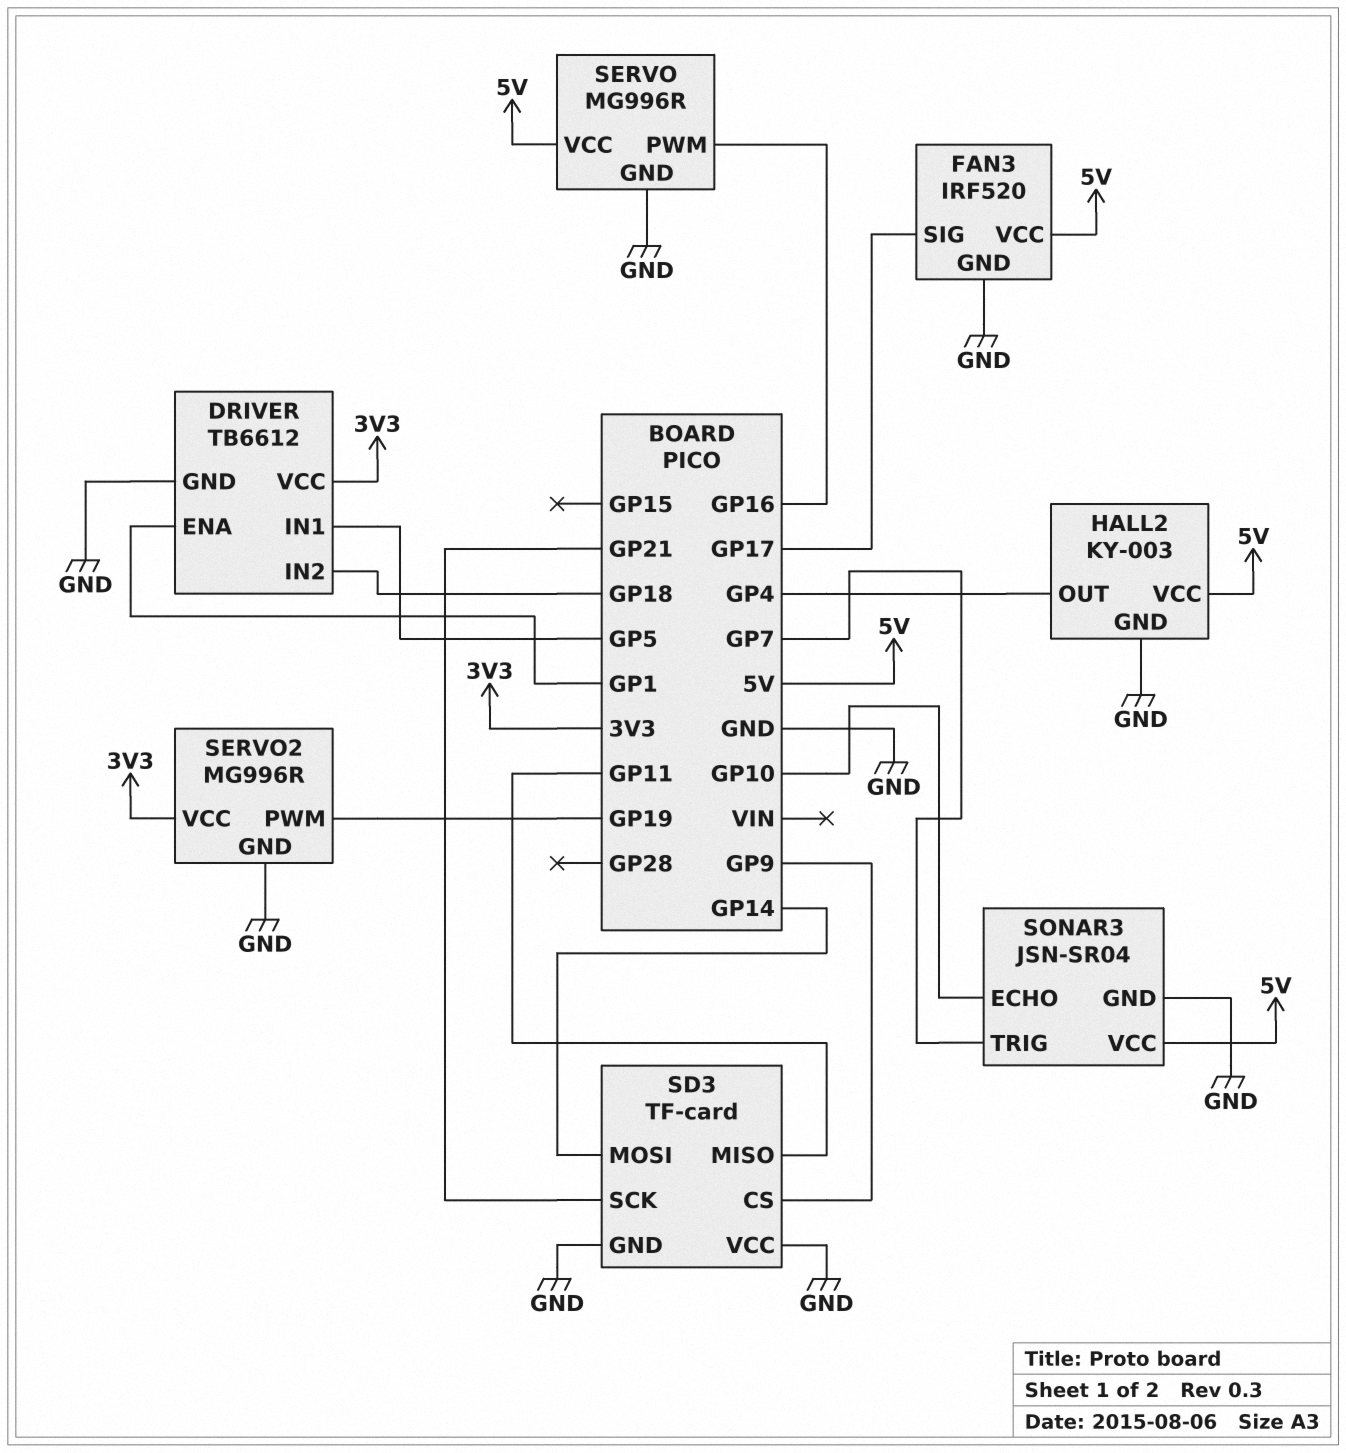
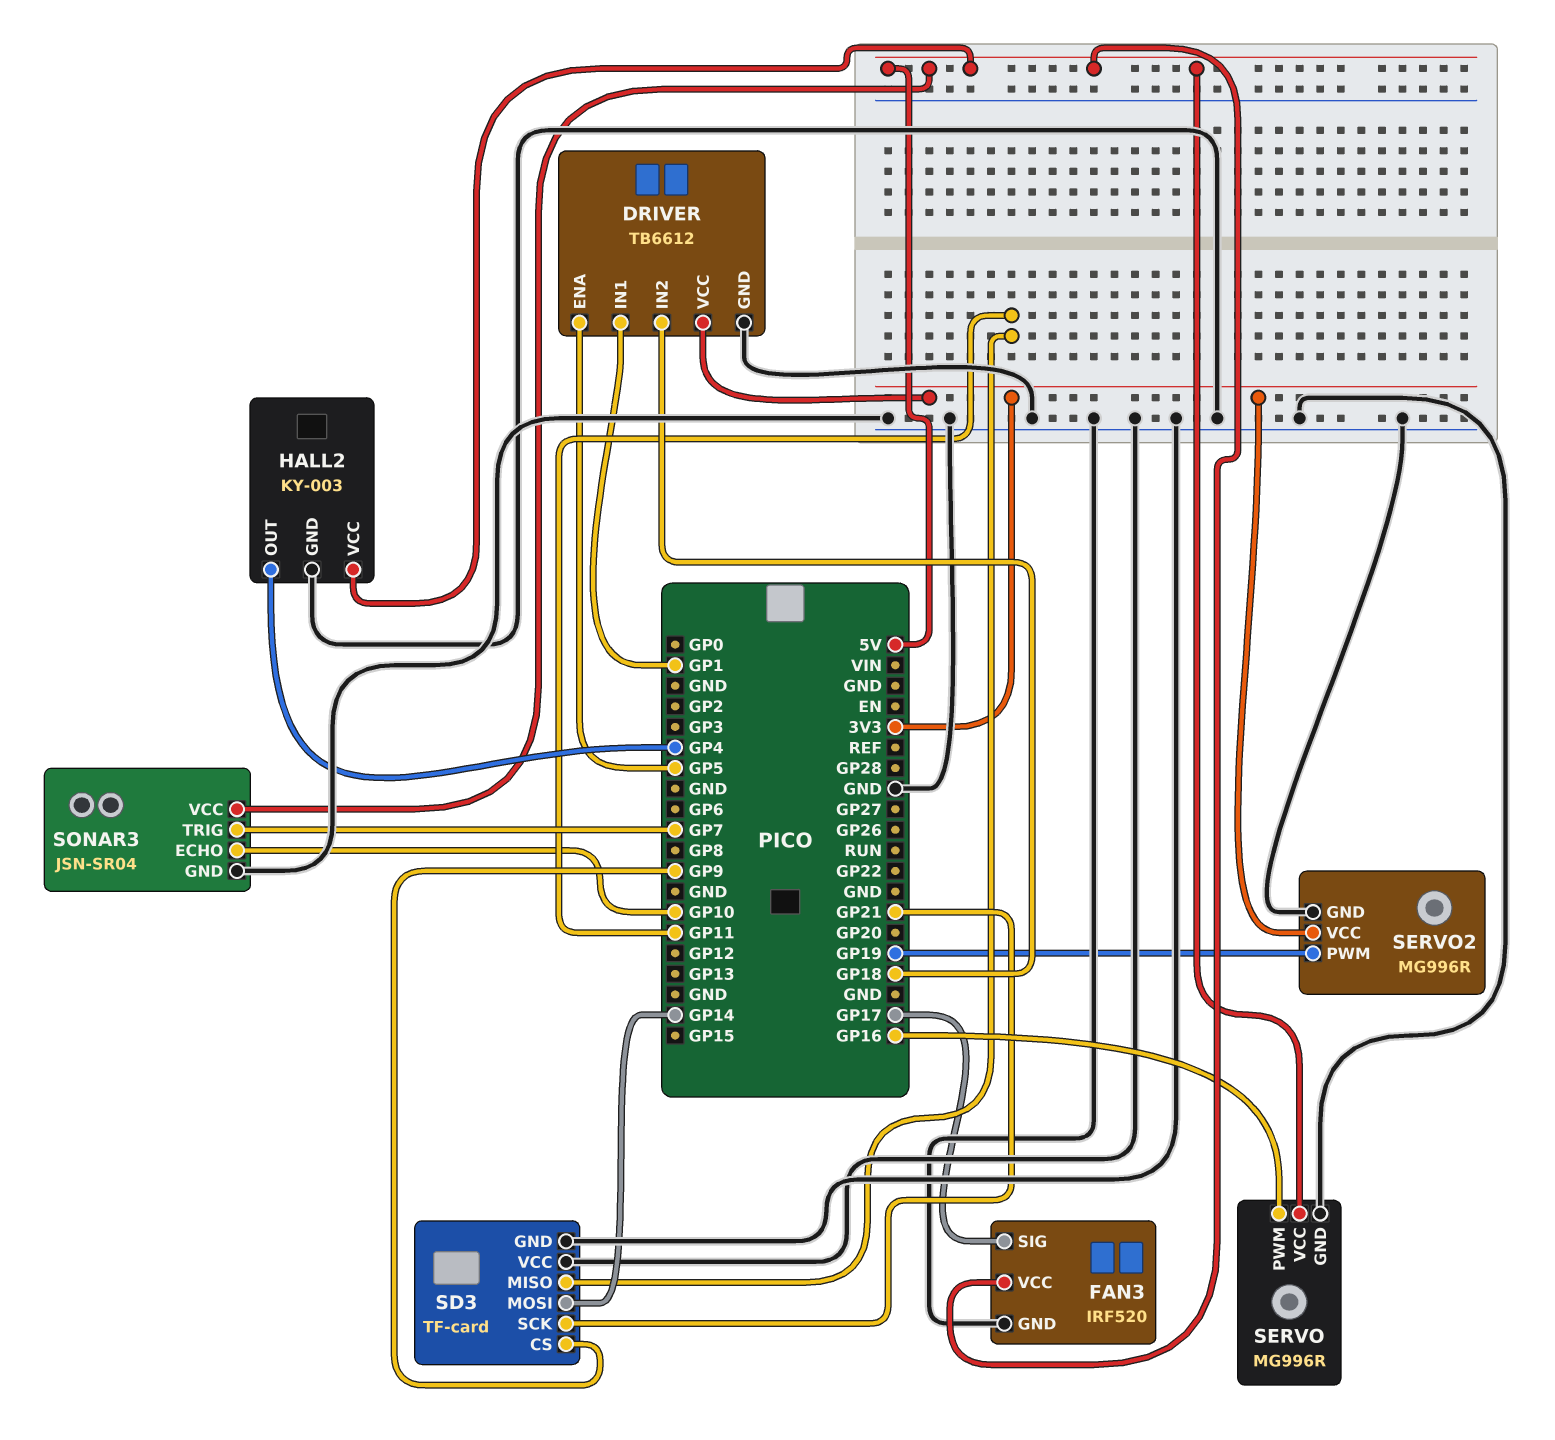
DRIVER pin ENA: GP1 -> GP5
DRIVER pin IN1: GP5 -> GP1

